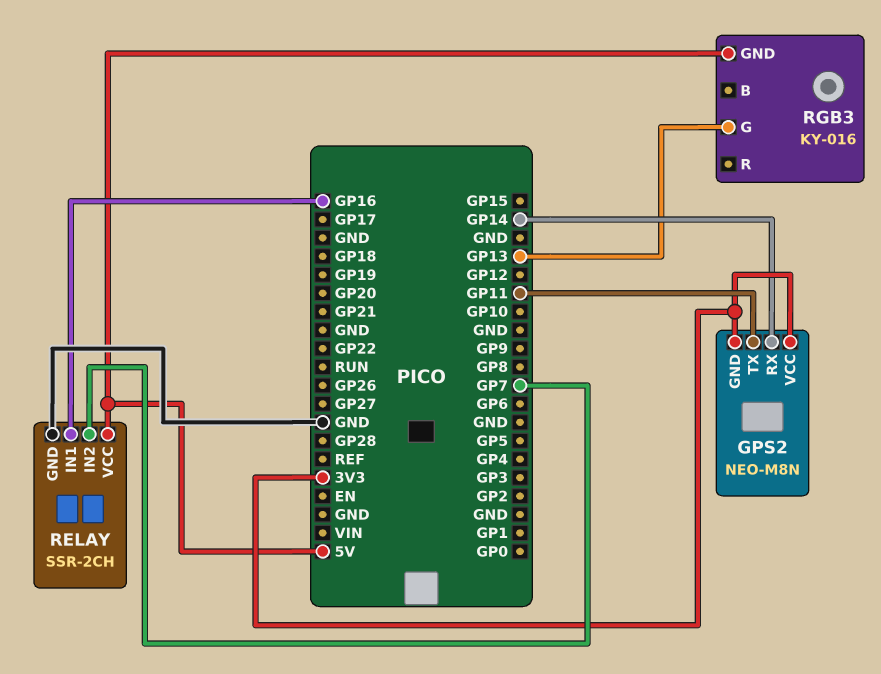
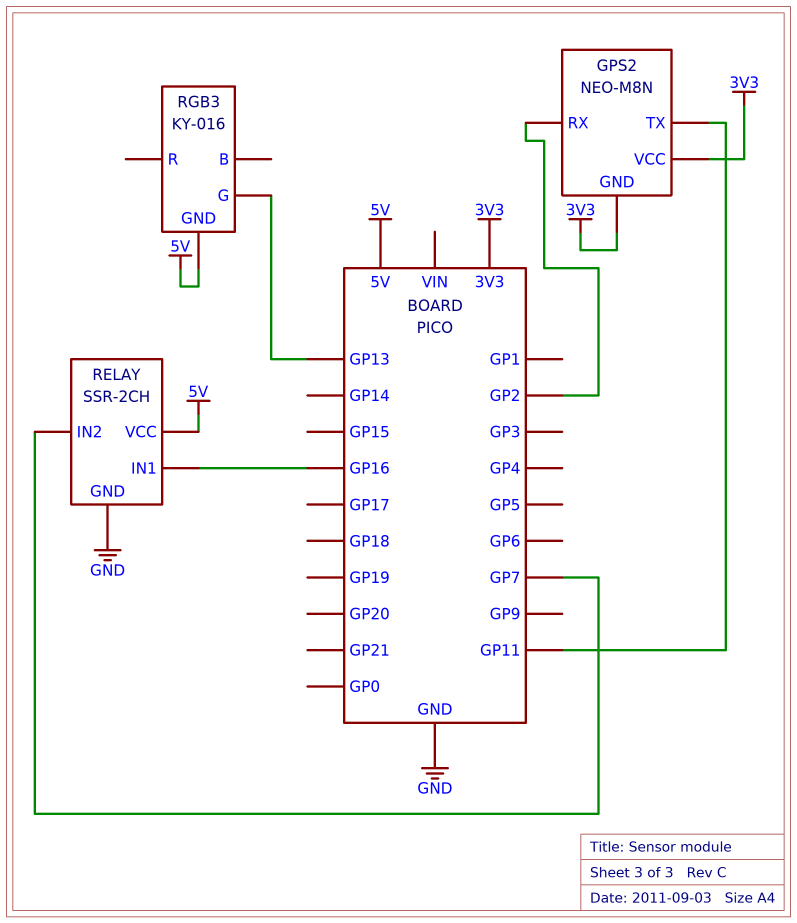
GPS2 pin RX: GP14 -> GP2

